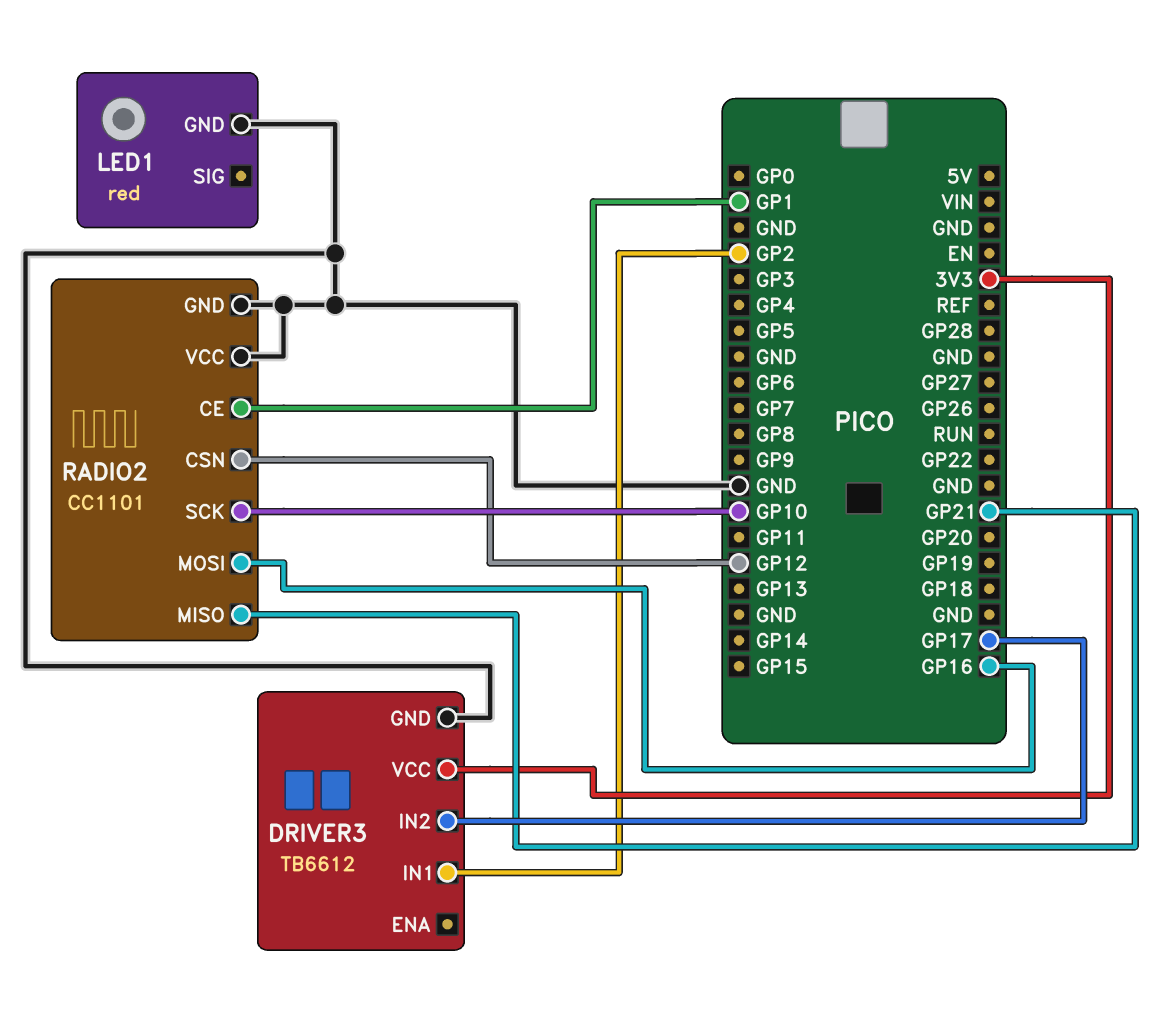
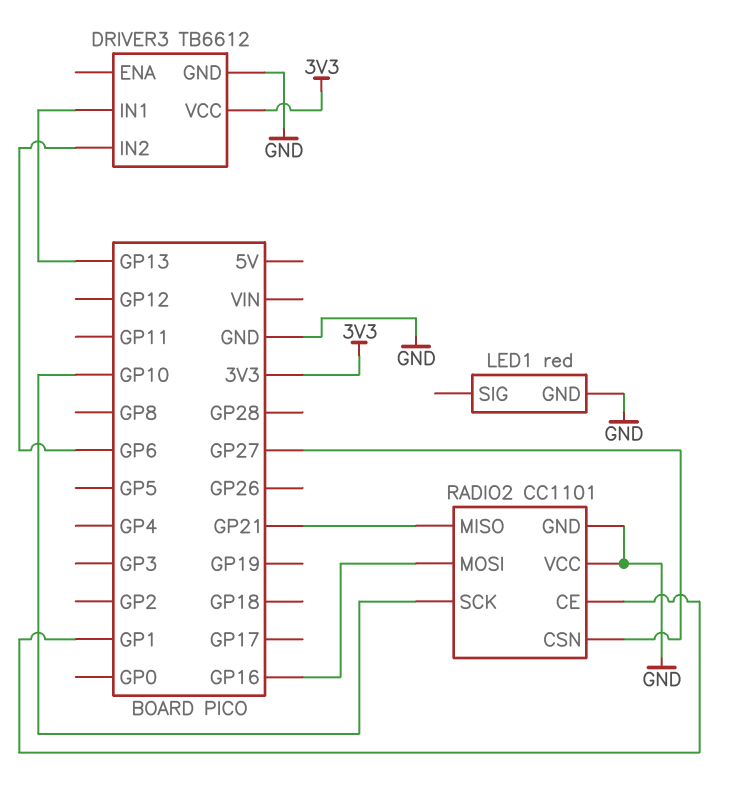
DRIVER3 pin IN1: GP2 -> GP13
DRIVER3 pin IN2: GP17 -> GP6
RADIO2 pin CSN: GP12 -> GP27

